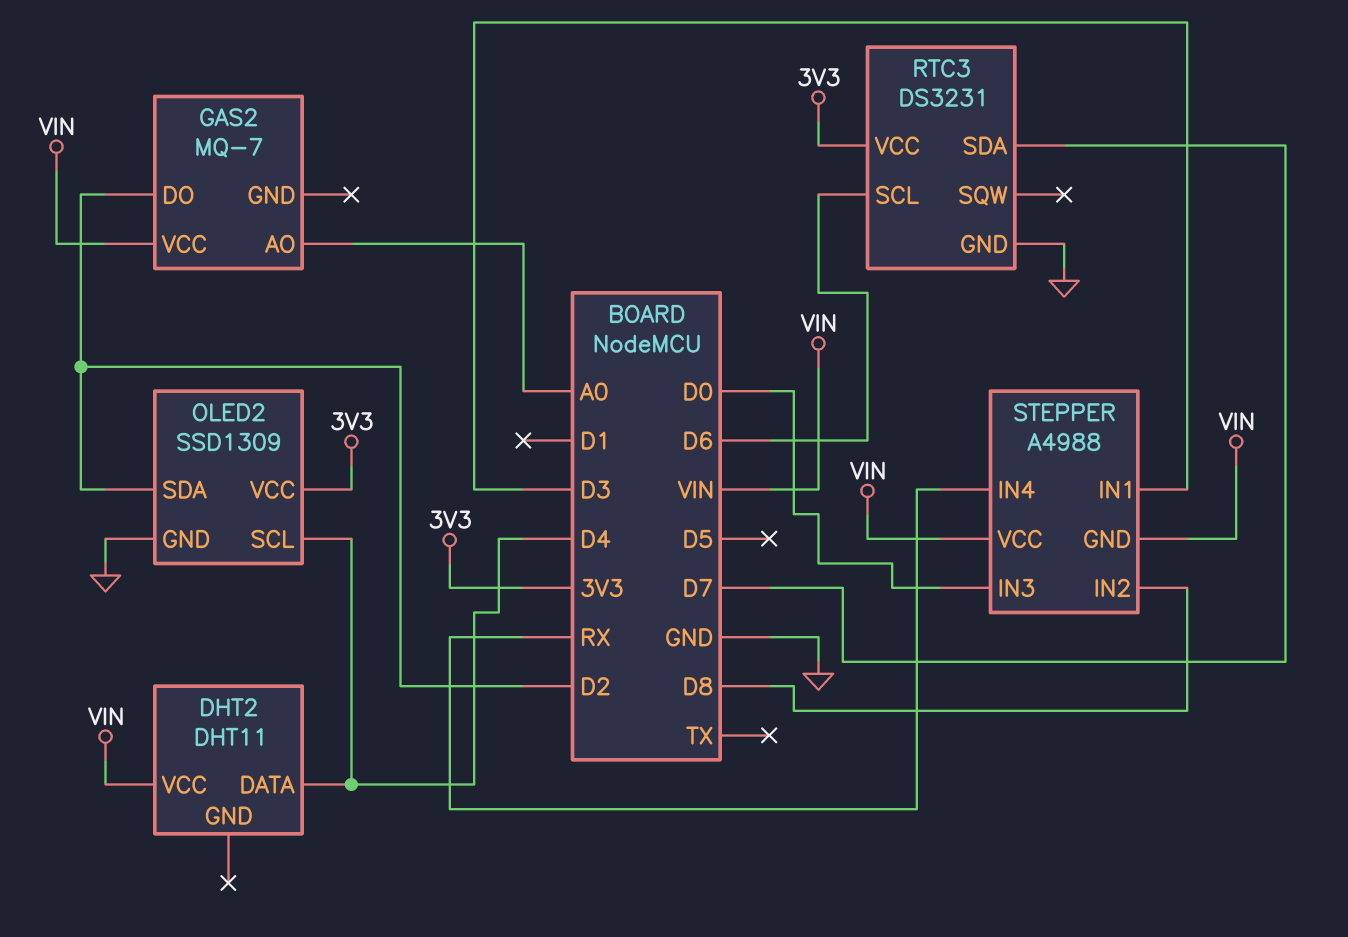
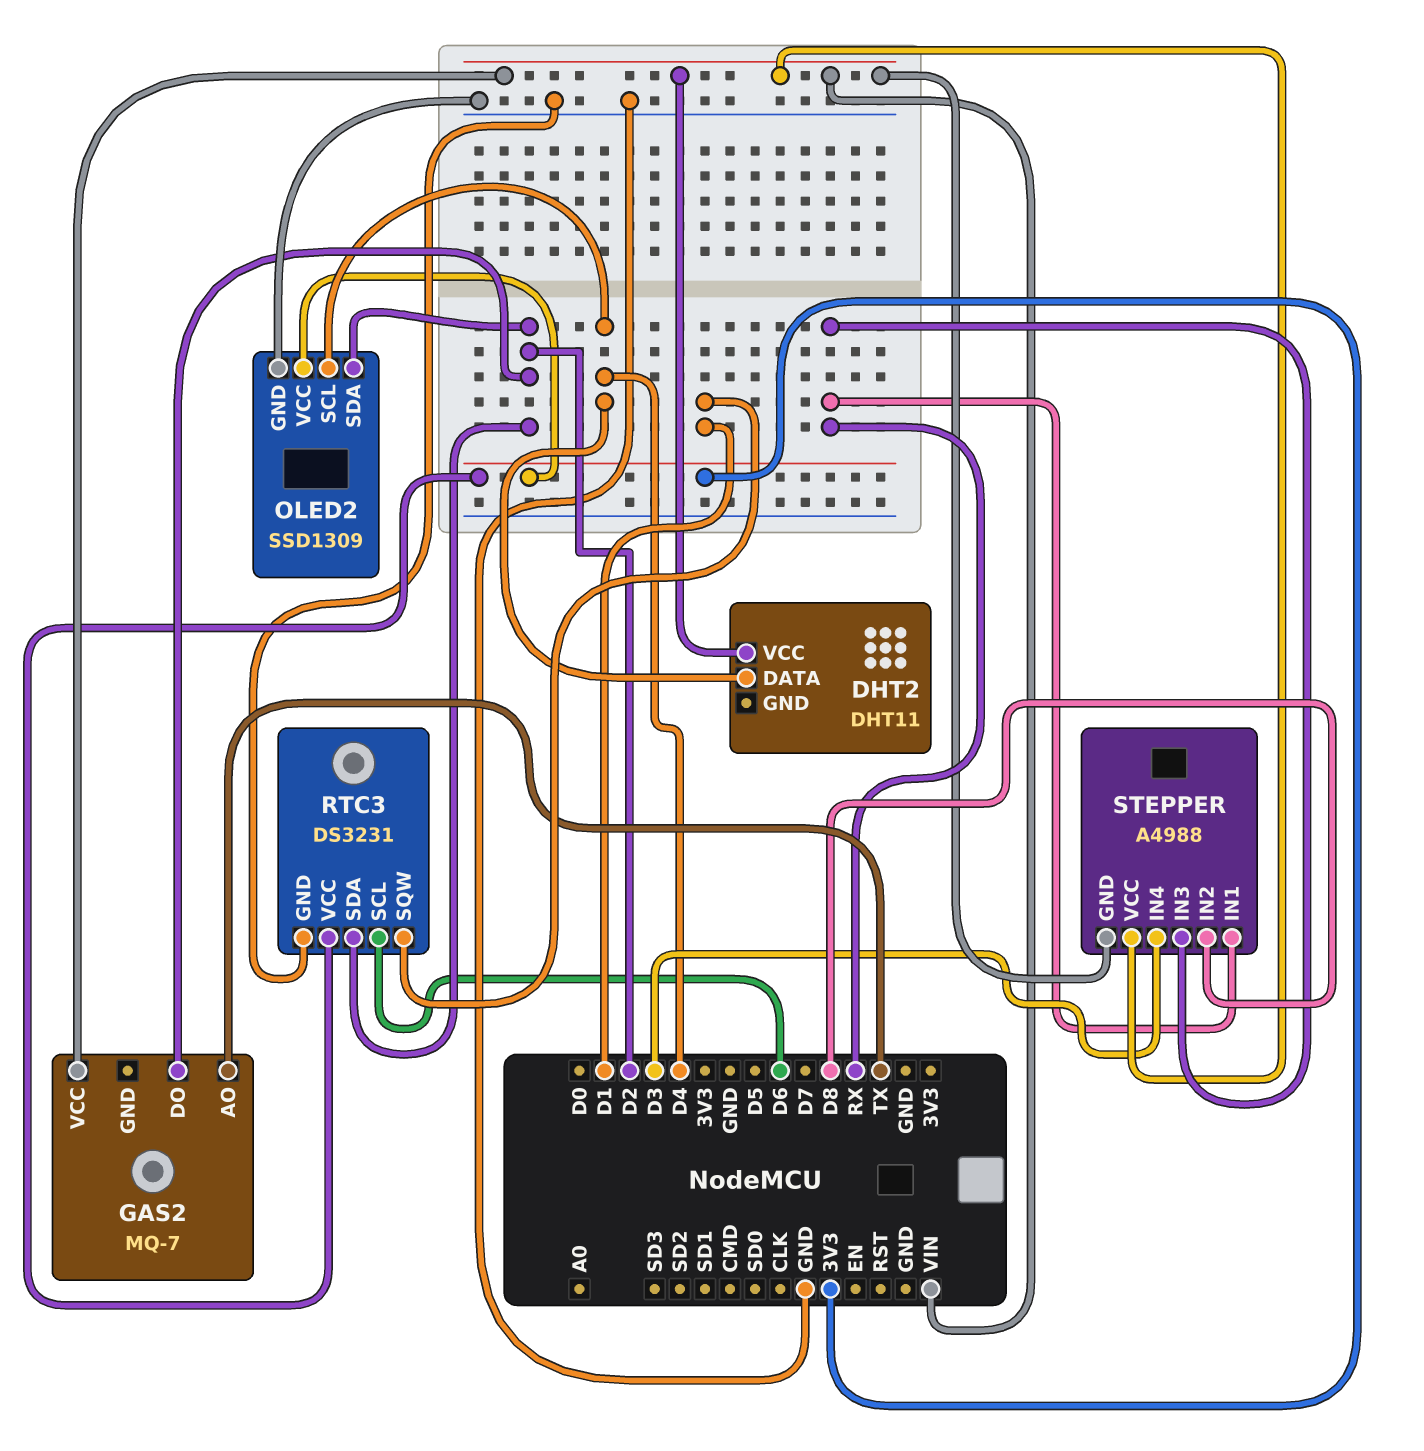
GAS2 pin AO: A0 -> TX
RTC3 pin SDA: D7 -> D2
RTC3 pin SQW: none -> D1
STEPPER pin IN1: D3 -> RX
STEPPER pin IN3: D0 -> RX
STEPPER pin IN4: RX -> D3

